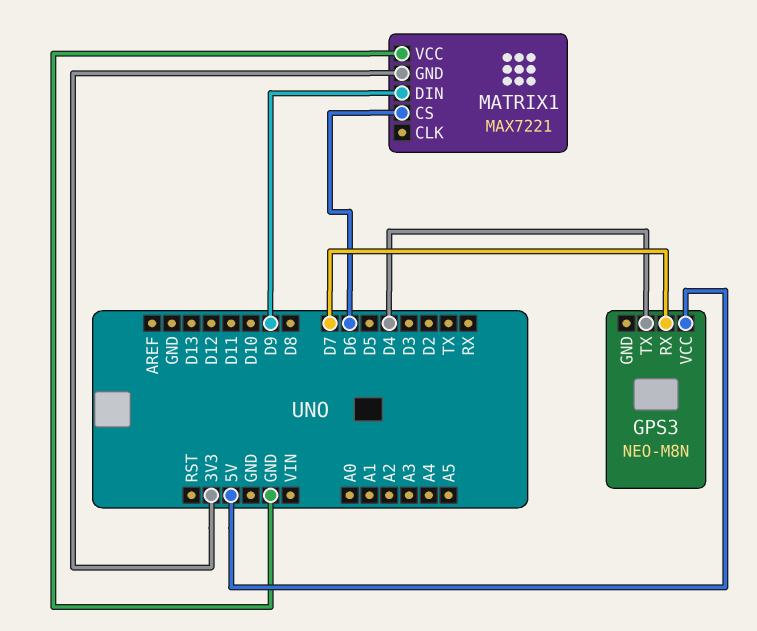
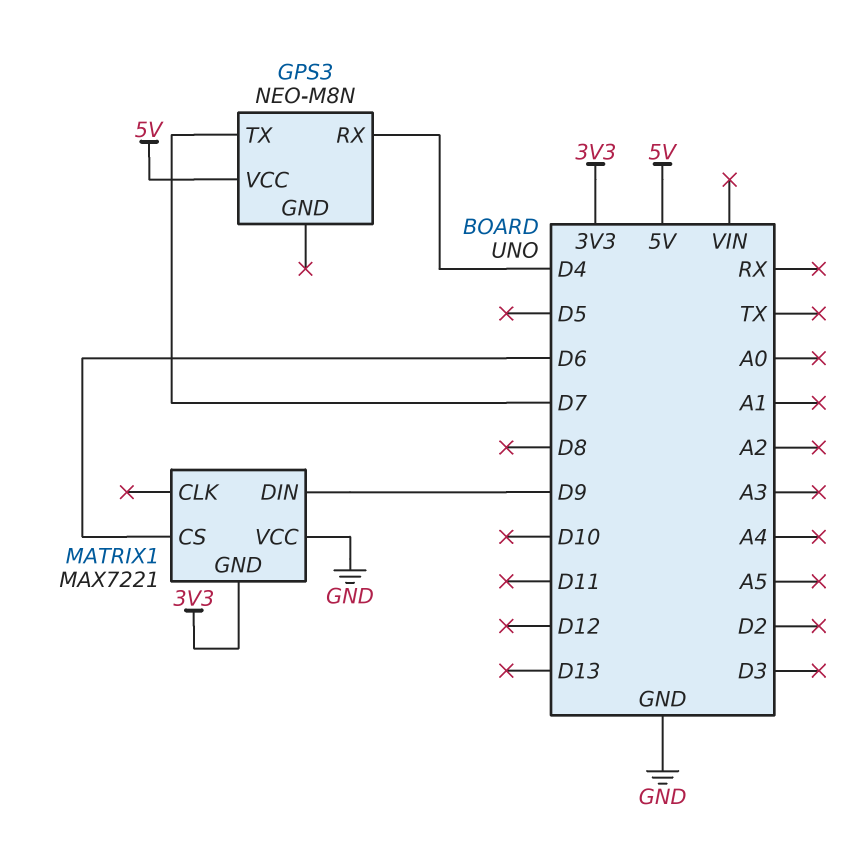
GPS3 pin RX: D7 -> D4
GPS3 pin TX: D4 -> D7

